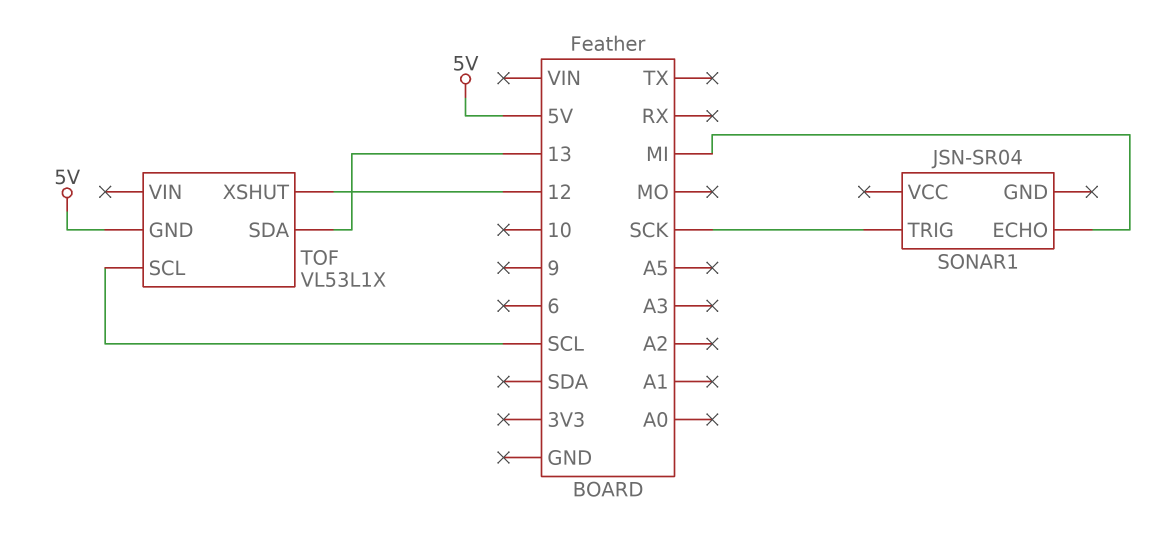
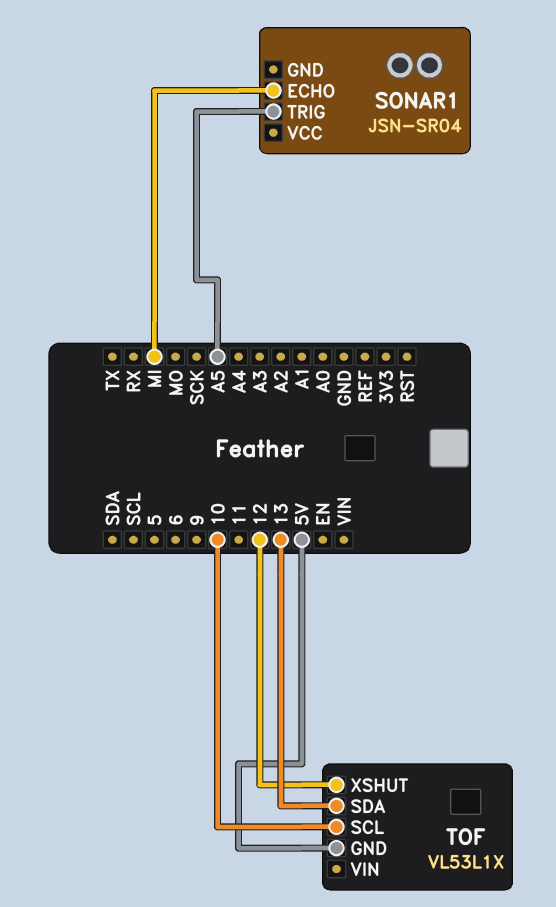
SONAR1 pin TRIG: SCK -> A5
TOF pin SCL: SCL -> 10

